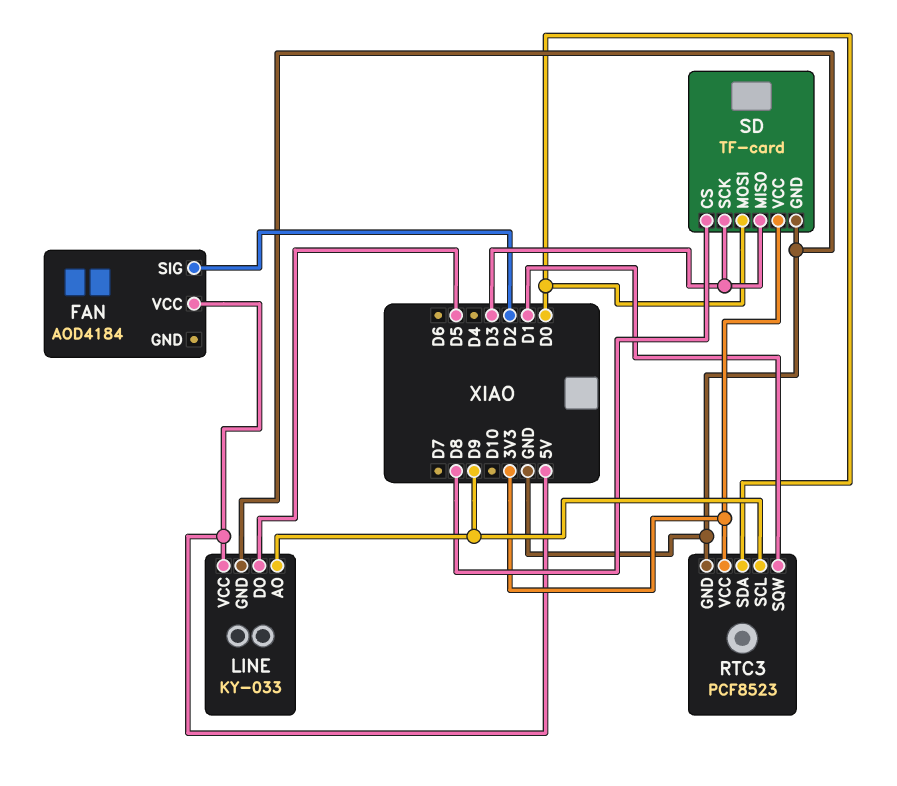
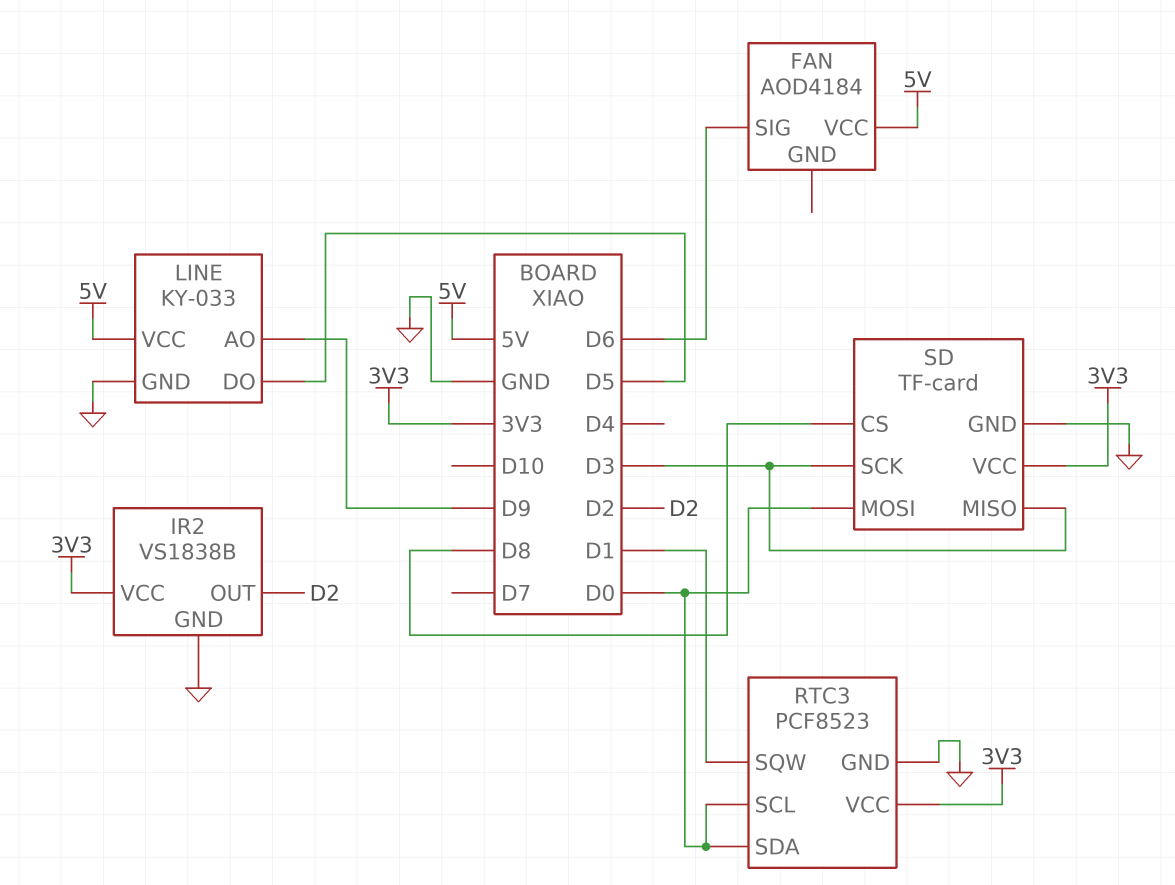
FAN pin SIG: D2 -> D6
IR2: none -> VS1838B
IR2 pin GND: none -> GND
IR2 pin OUT: none -> D2
IR2 pin VCC: none -> 3V3
RTC3 pin SCL: D9 -> D0

